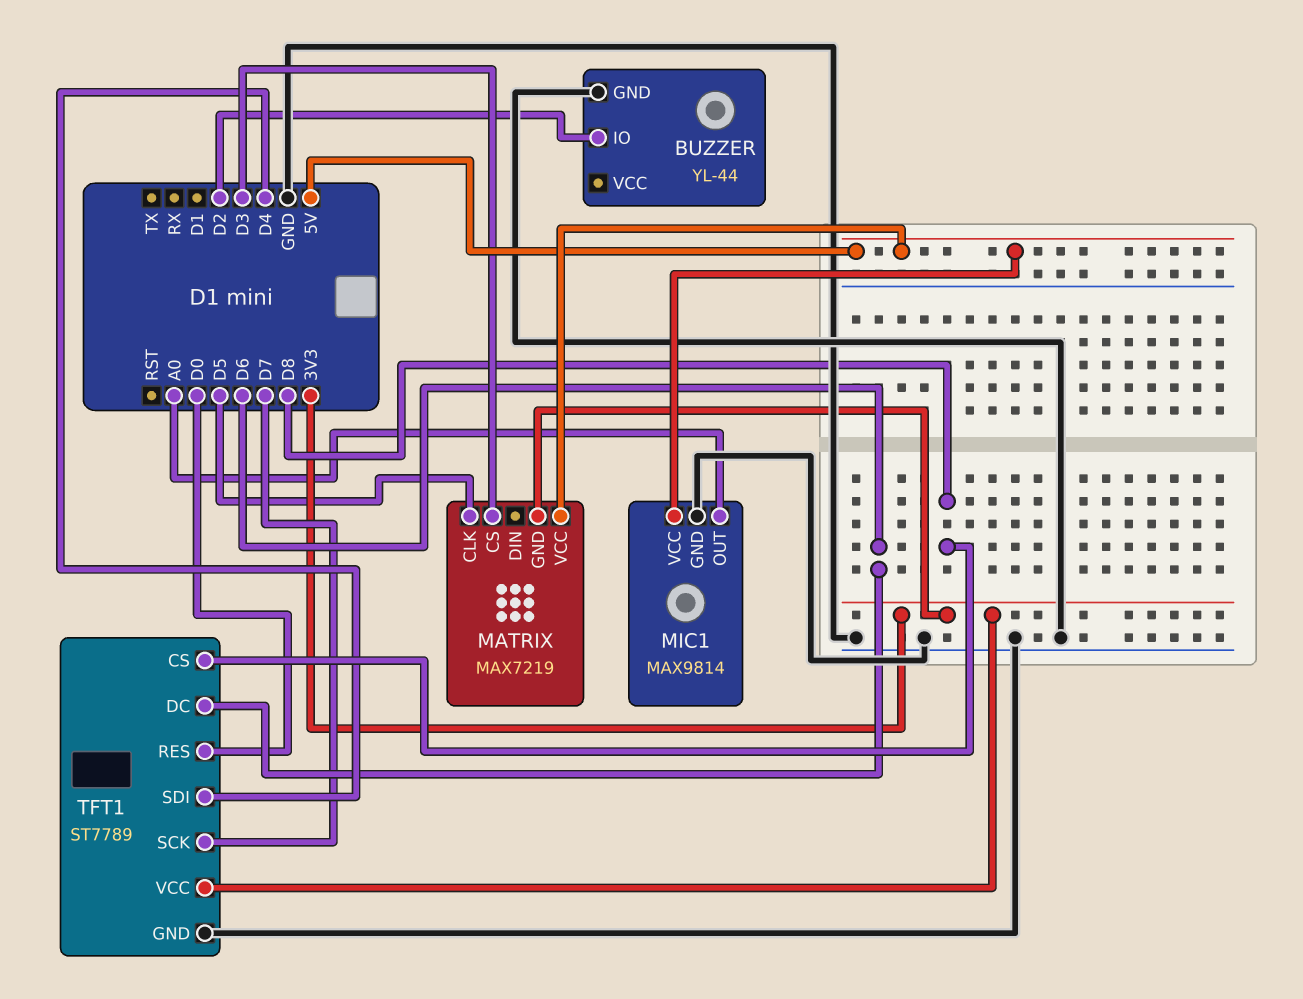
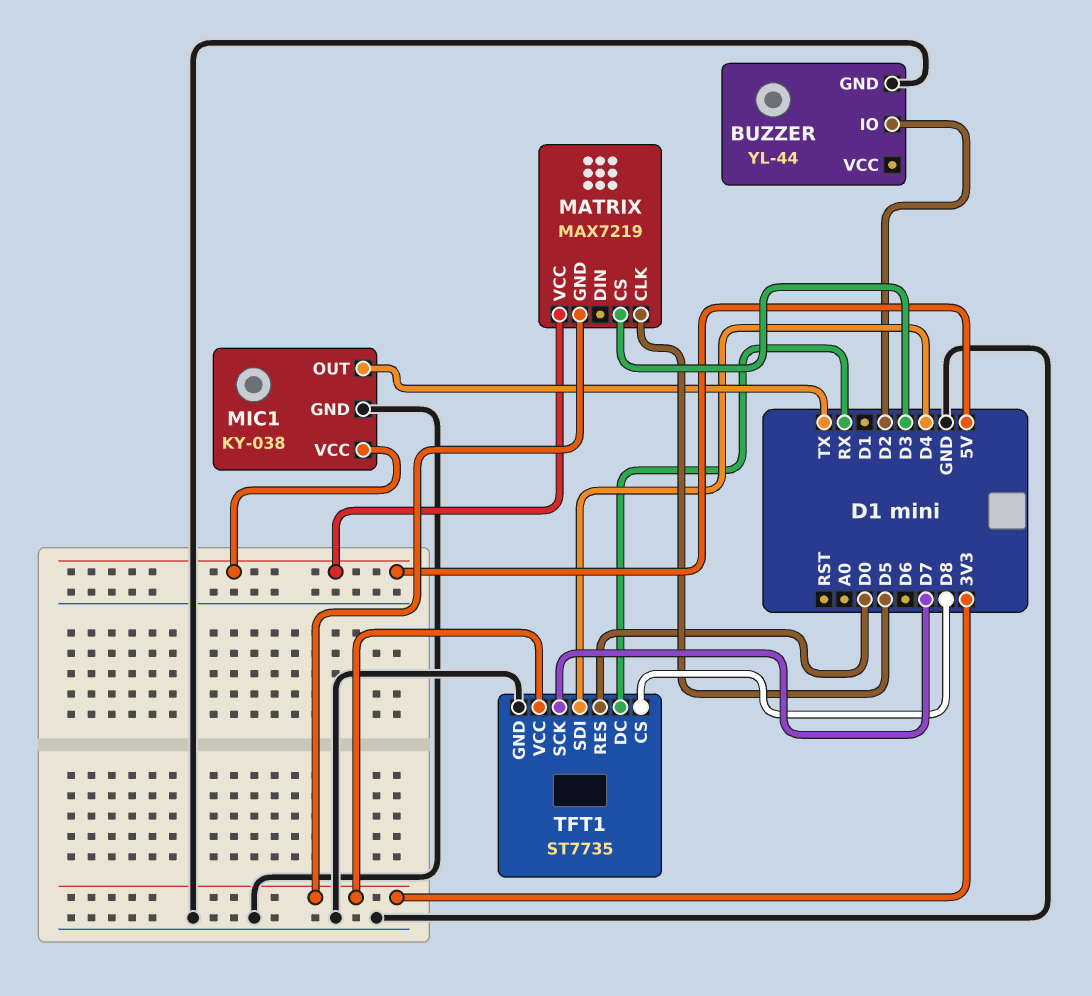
MIC1: MAX9814 -> KY-038
MIC1 pin OUT: A0 -> TX
TFT1: ST7789 -> ST7735
TFT1 pin DC: D6 -> RX

